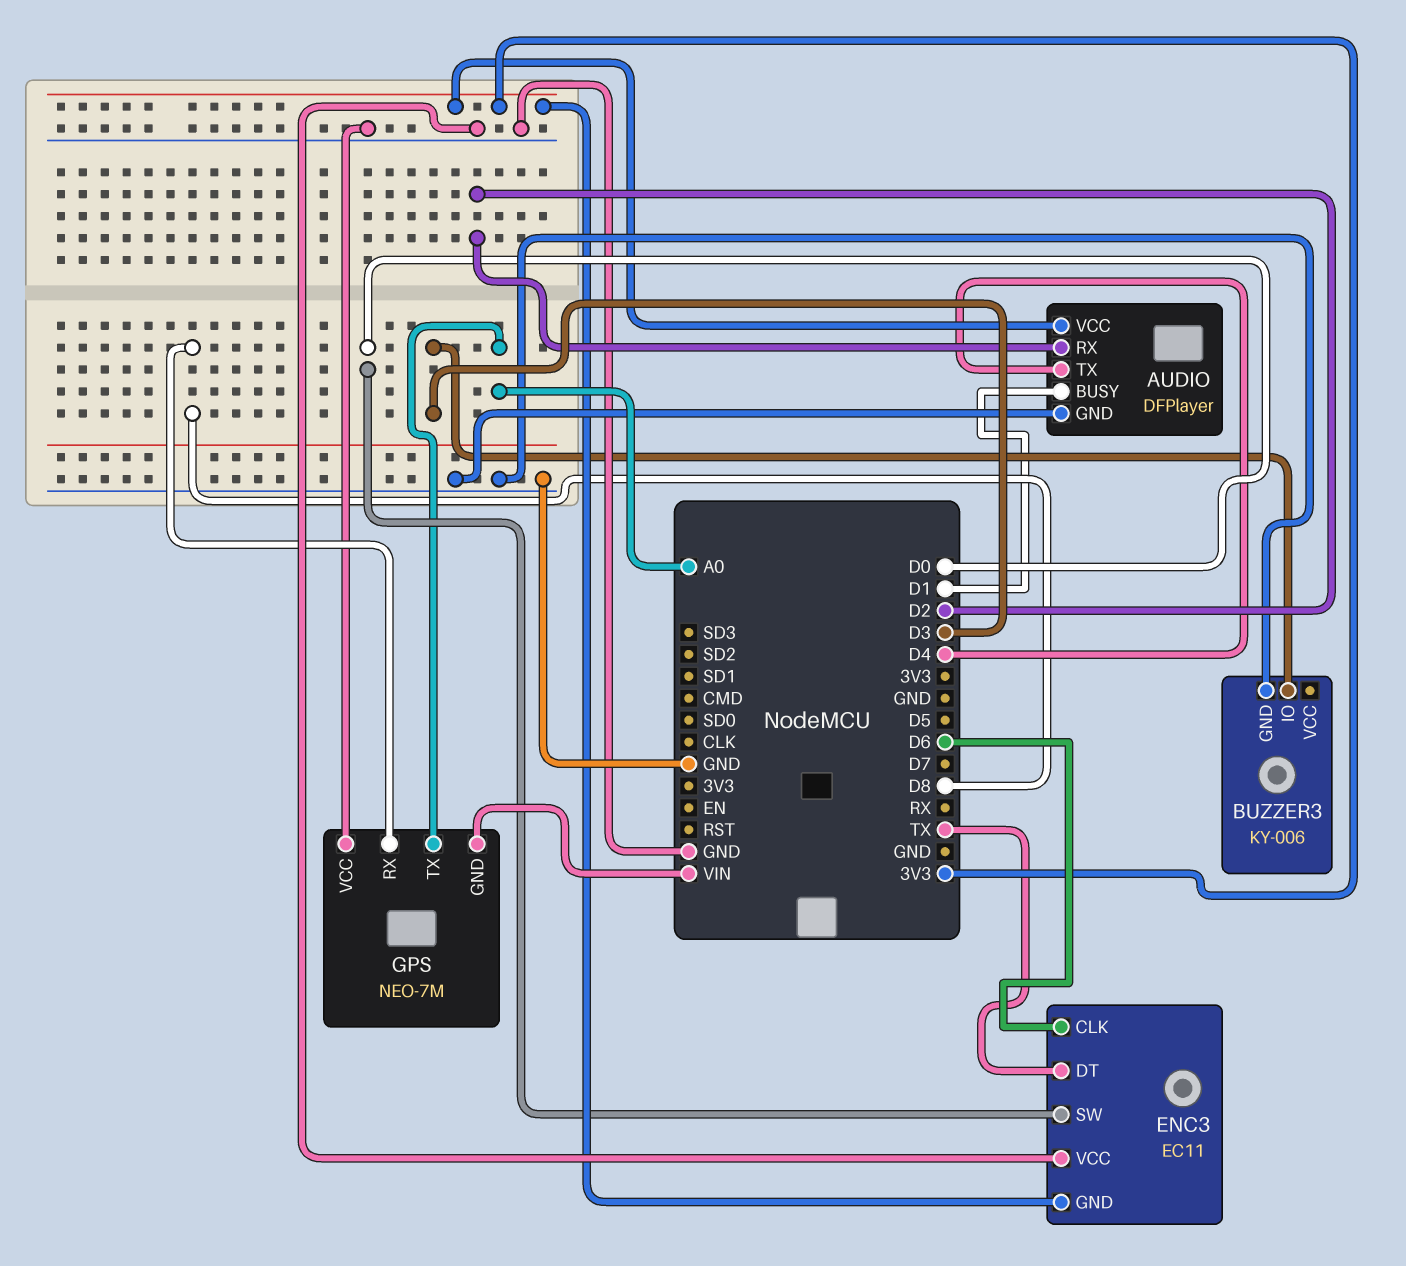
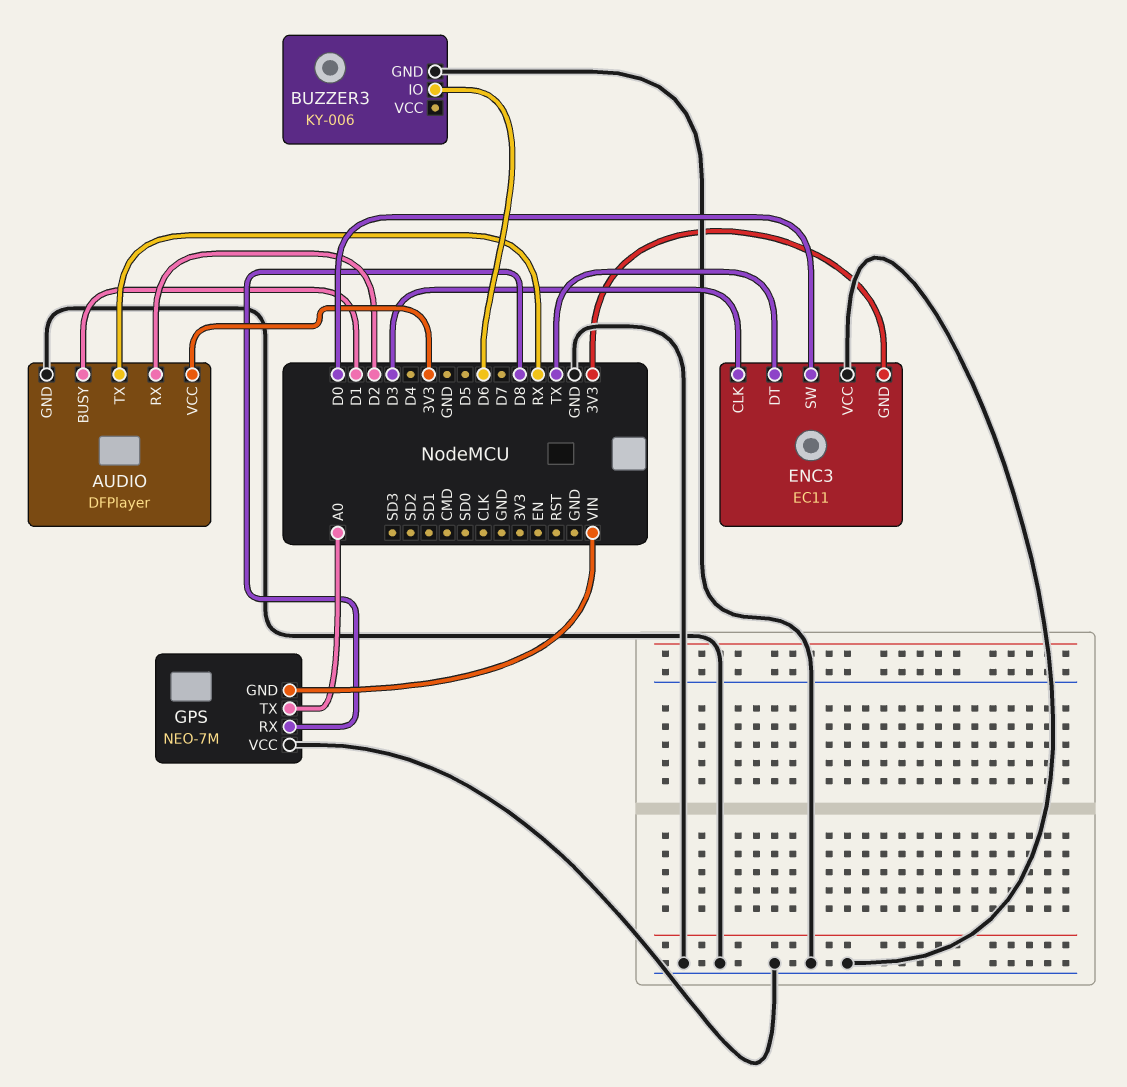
AUDIO pin TX: D4 -> RX
BUZZER3 pin IO: D3 -> D6
ENC3 pin CLK: D6 -> D3

